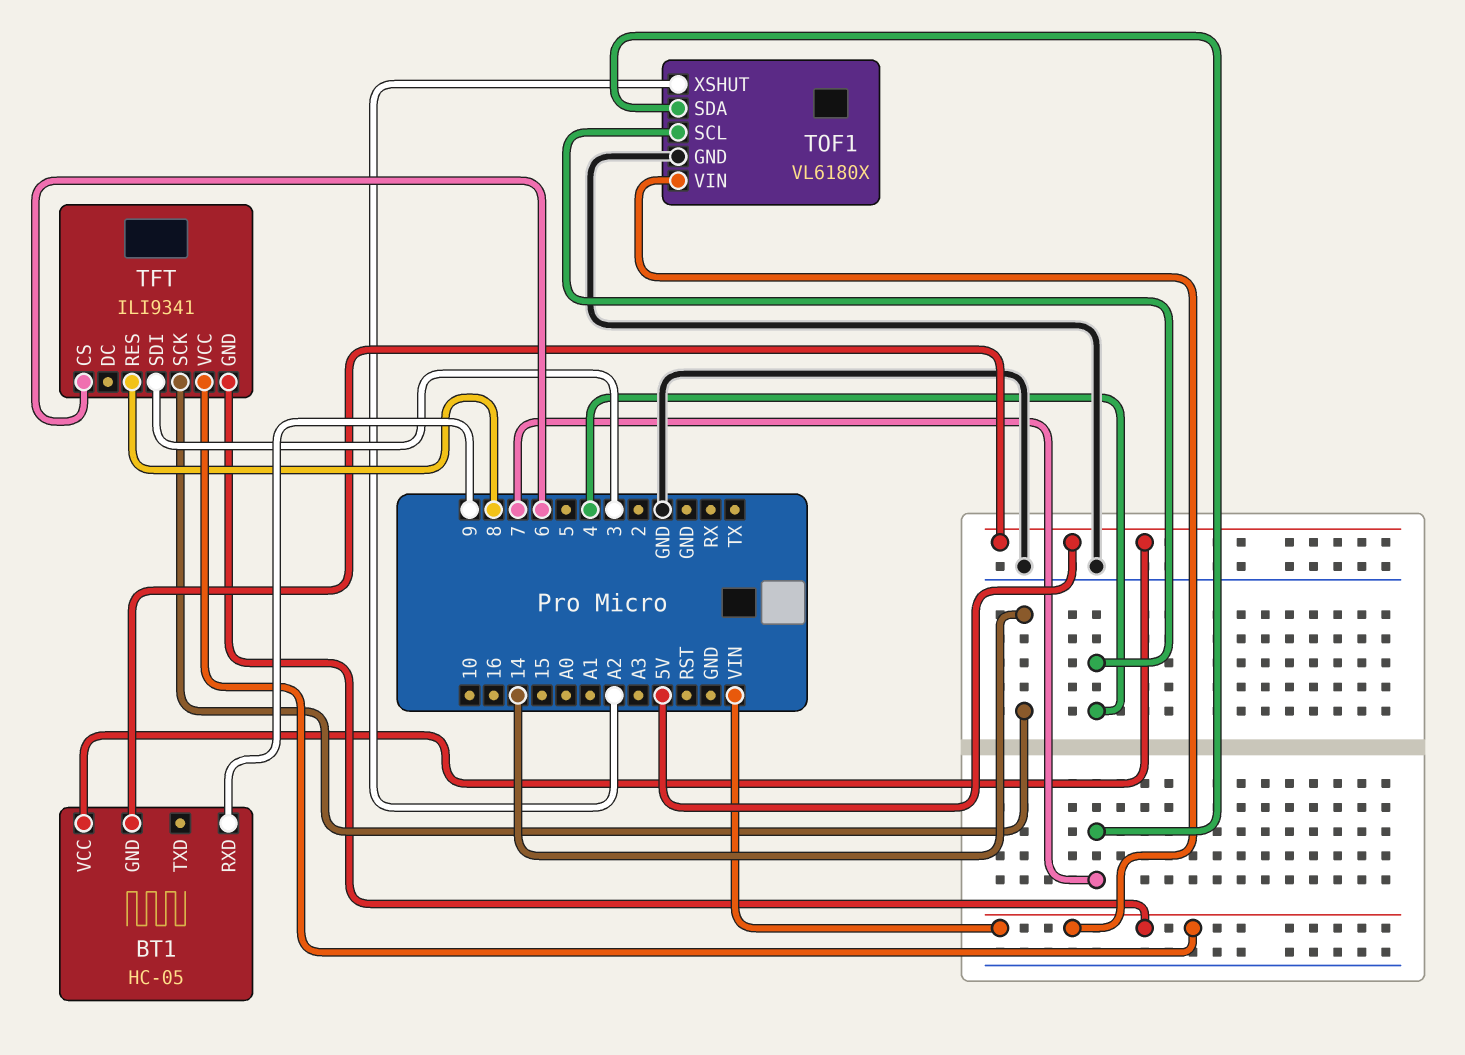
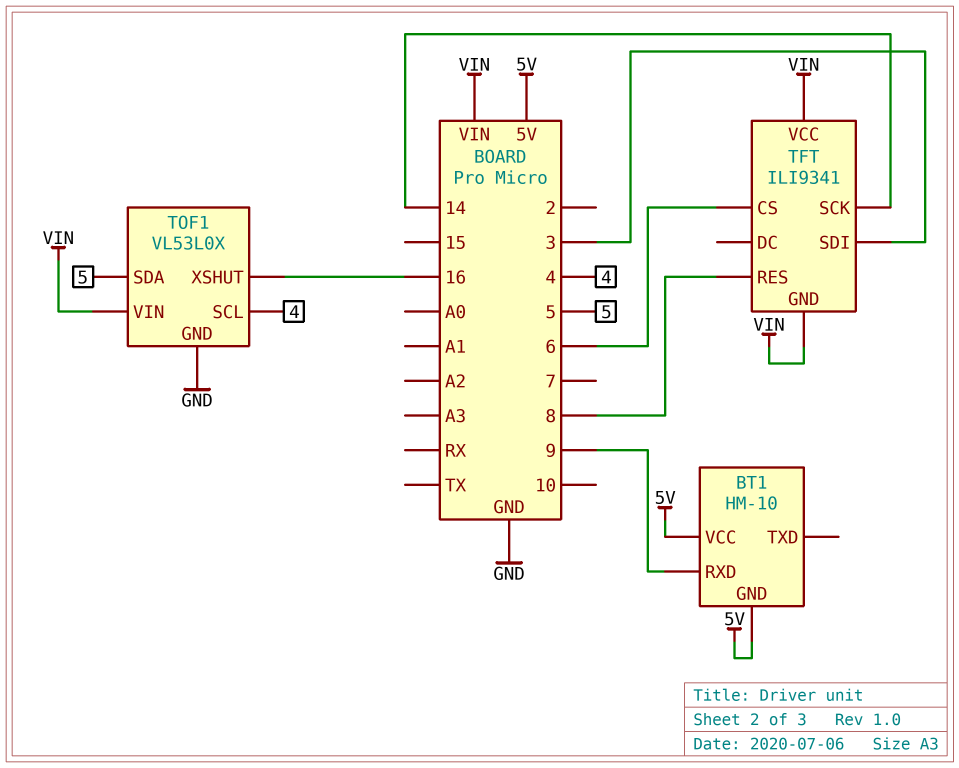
BT1: HC-05 -> HM-10
TOF1: VL6180X -> VL53L0X
TOF1 pin SDA: 7 -> 5
TOF1 pin XSHUT: A2 -> 16

